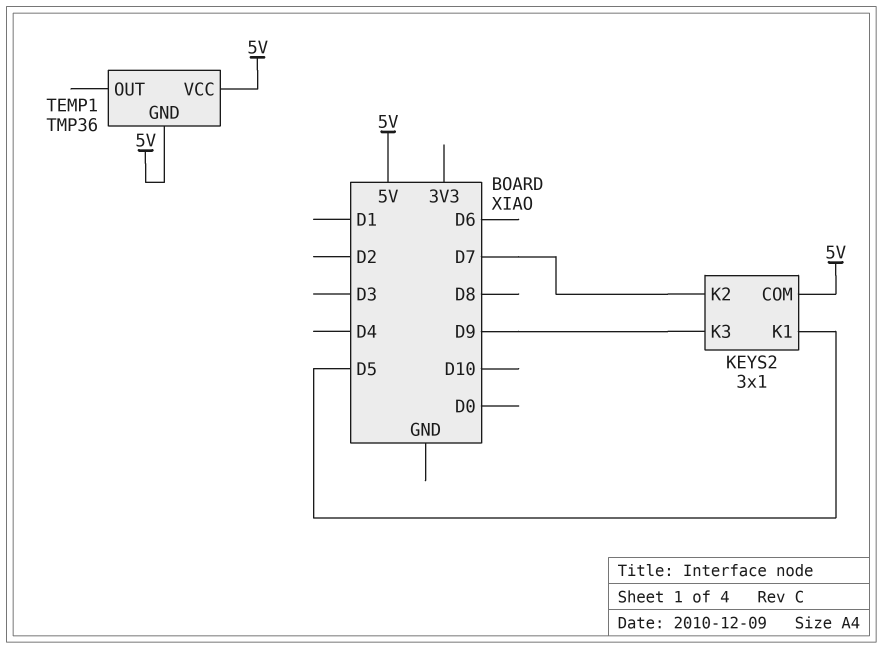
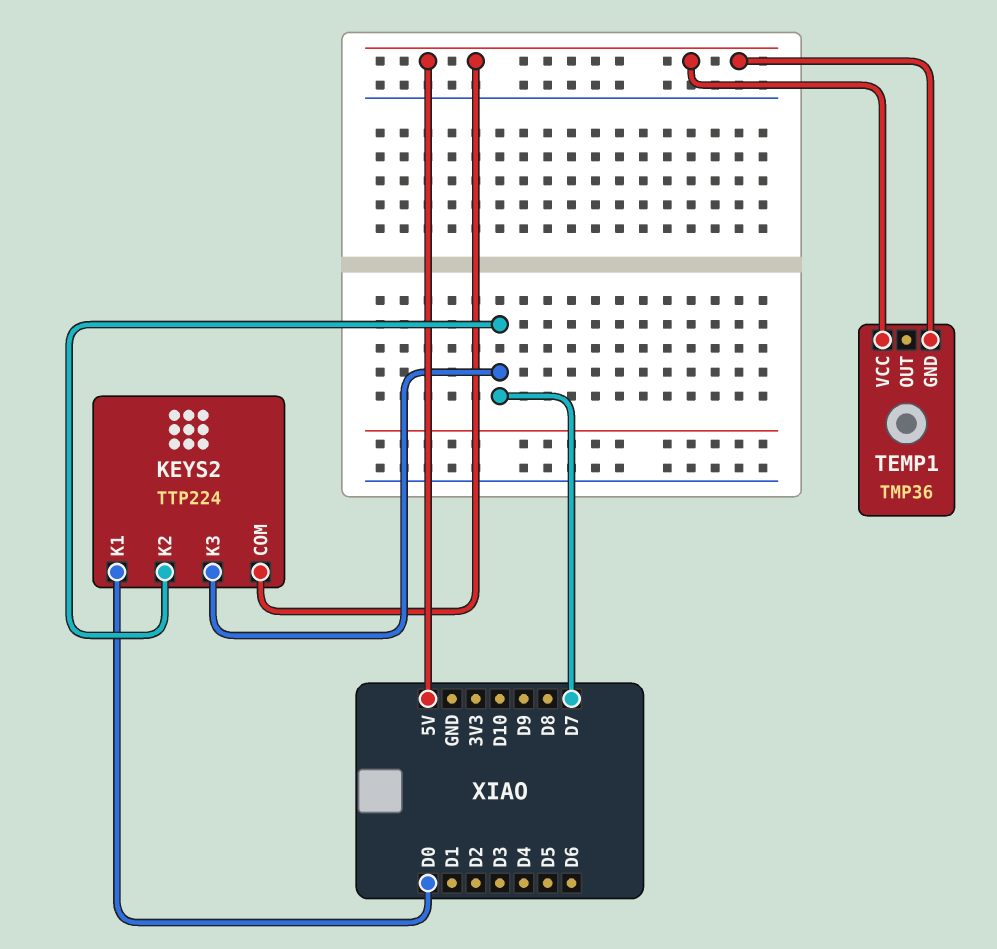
KEYS2: 3x1 -> TTP224
KEYS2 pin K1: D5 -> D0
KEYS2 pin K3: D9 -> D7

